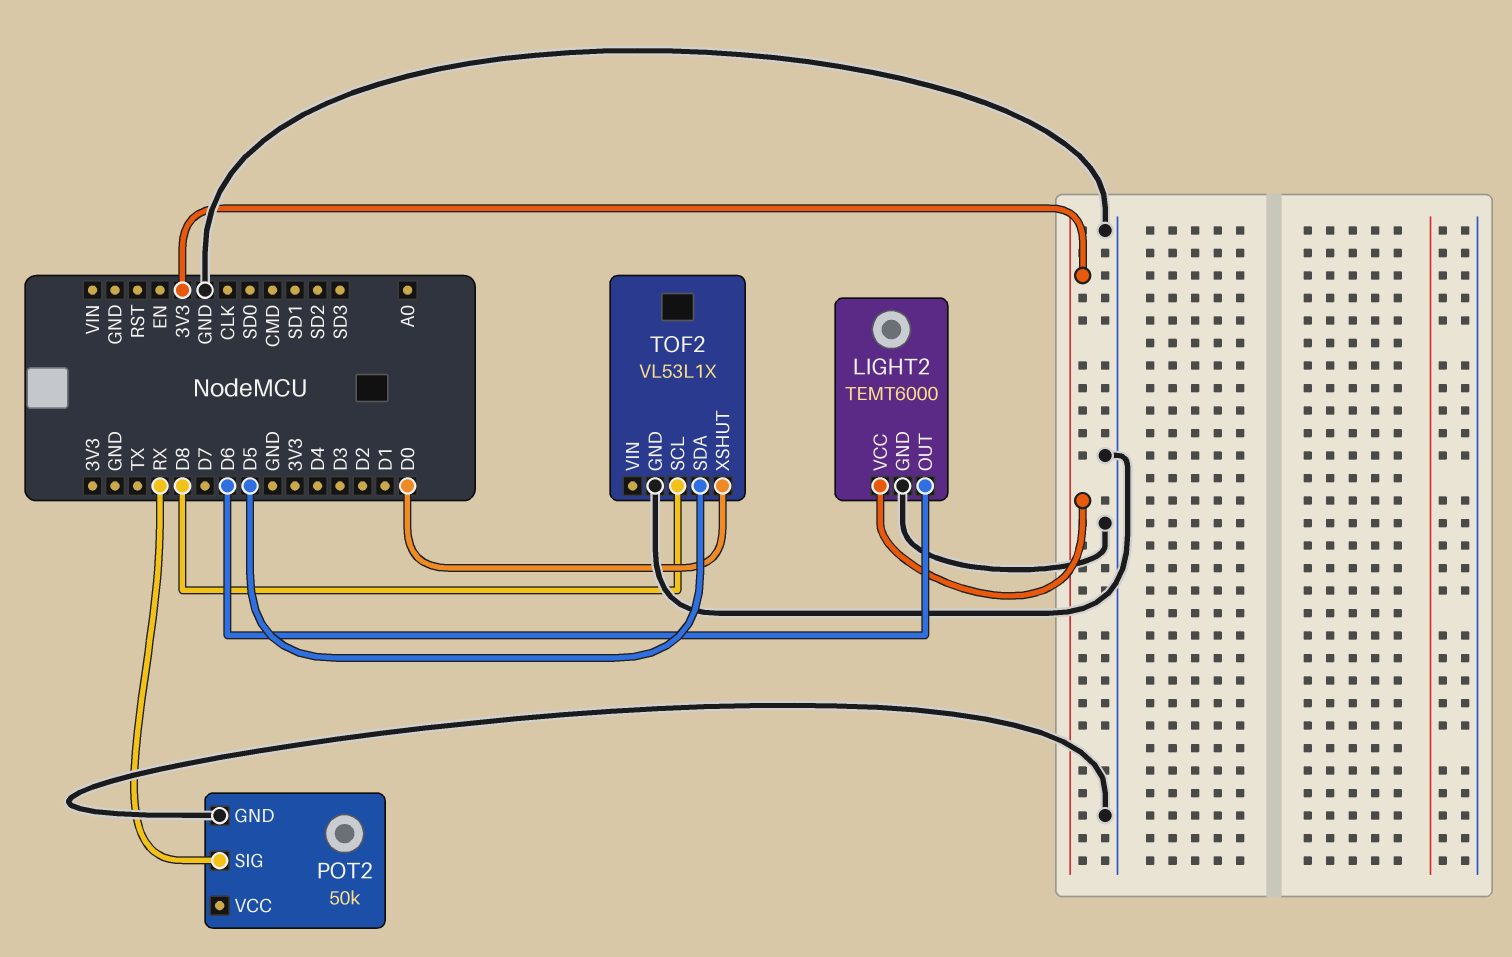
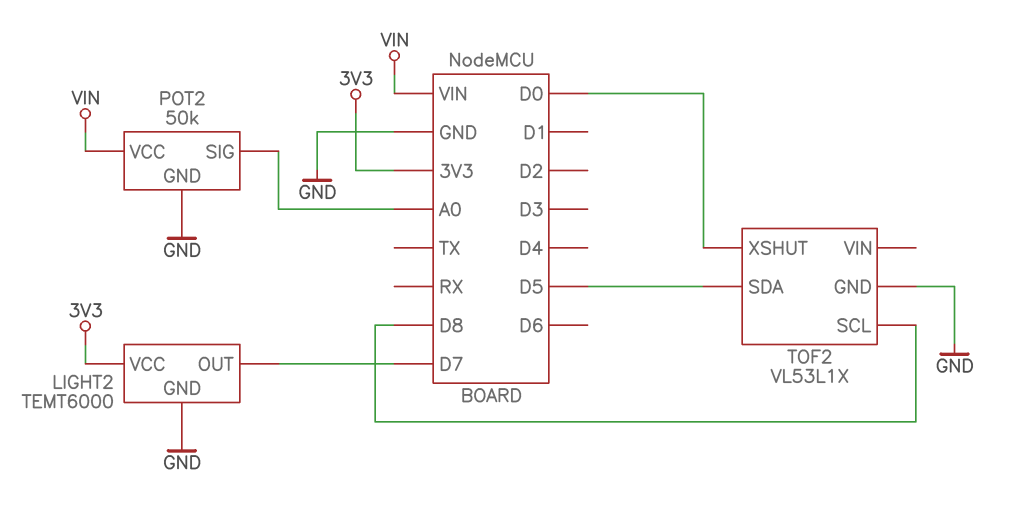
LIGHT2 pin OUT: D6 -> D7
POT2 pin SIG: RX -> A0
POT2 pin VCC: none -> VIN

